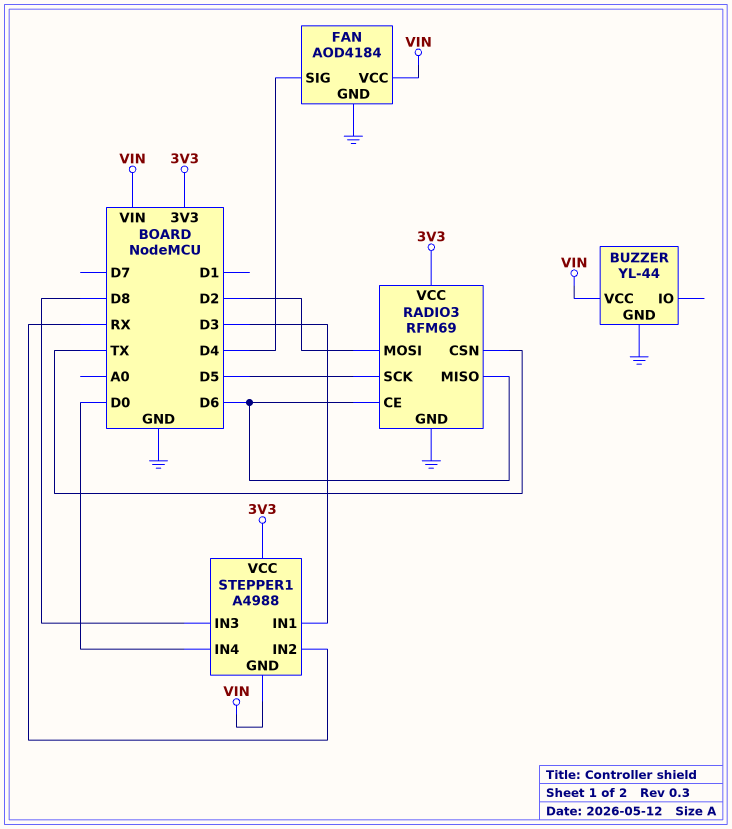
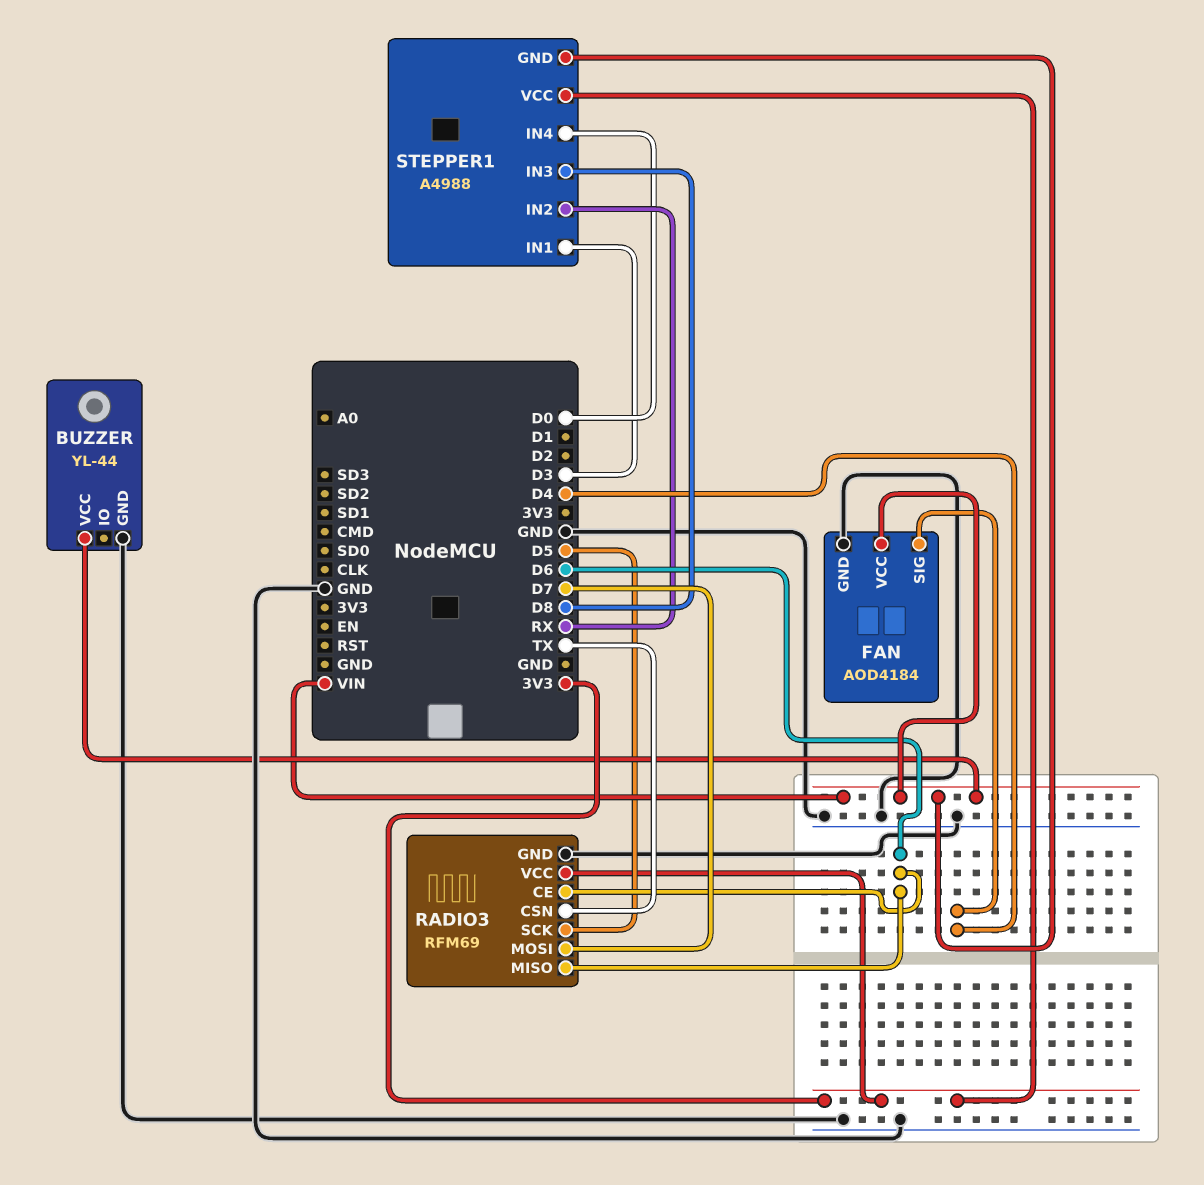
RADIO3 pin MOSI: D2 -> D7

